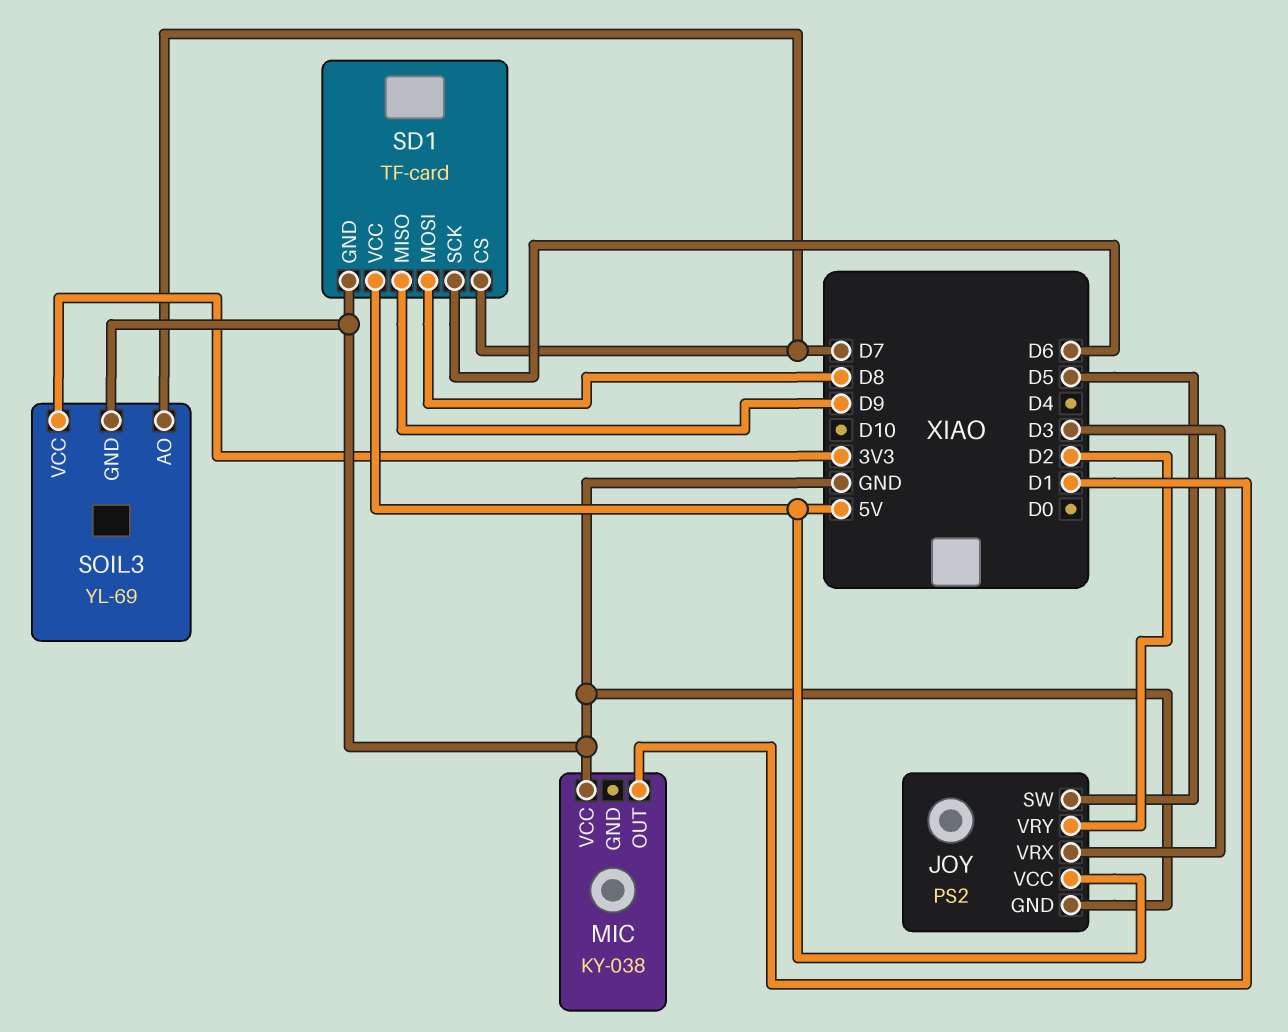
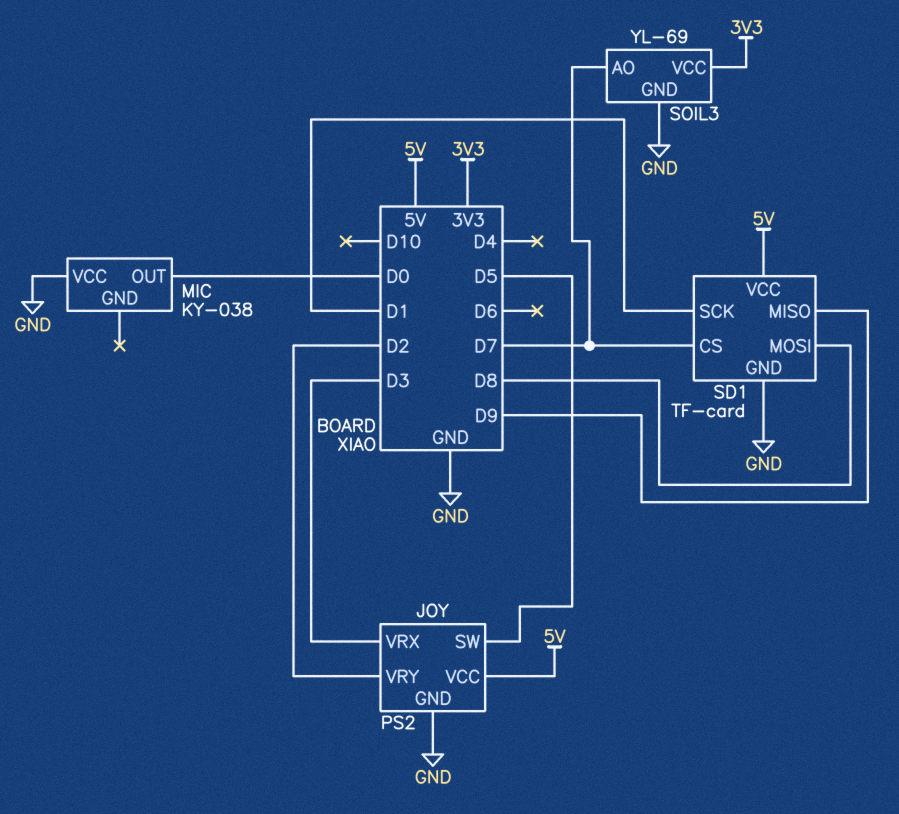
MIC pin OUT: D1 -> D0
SD1 pin SCK: D6 -> D1

